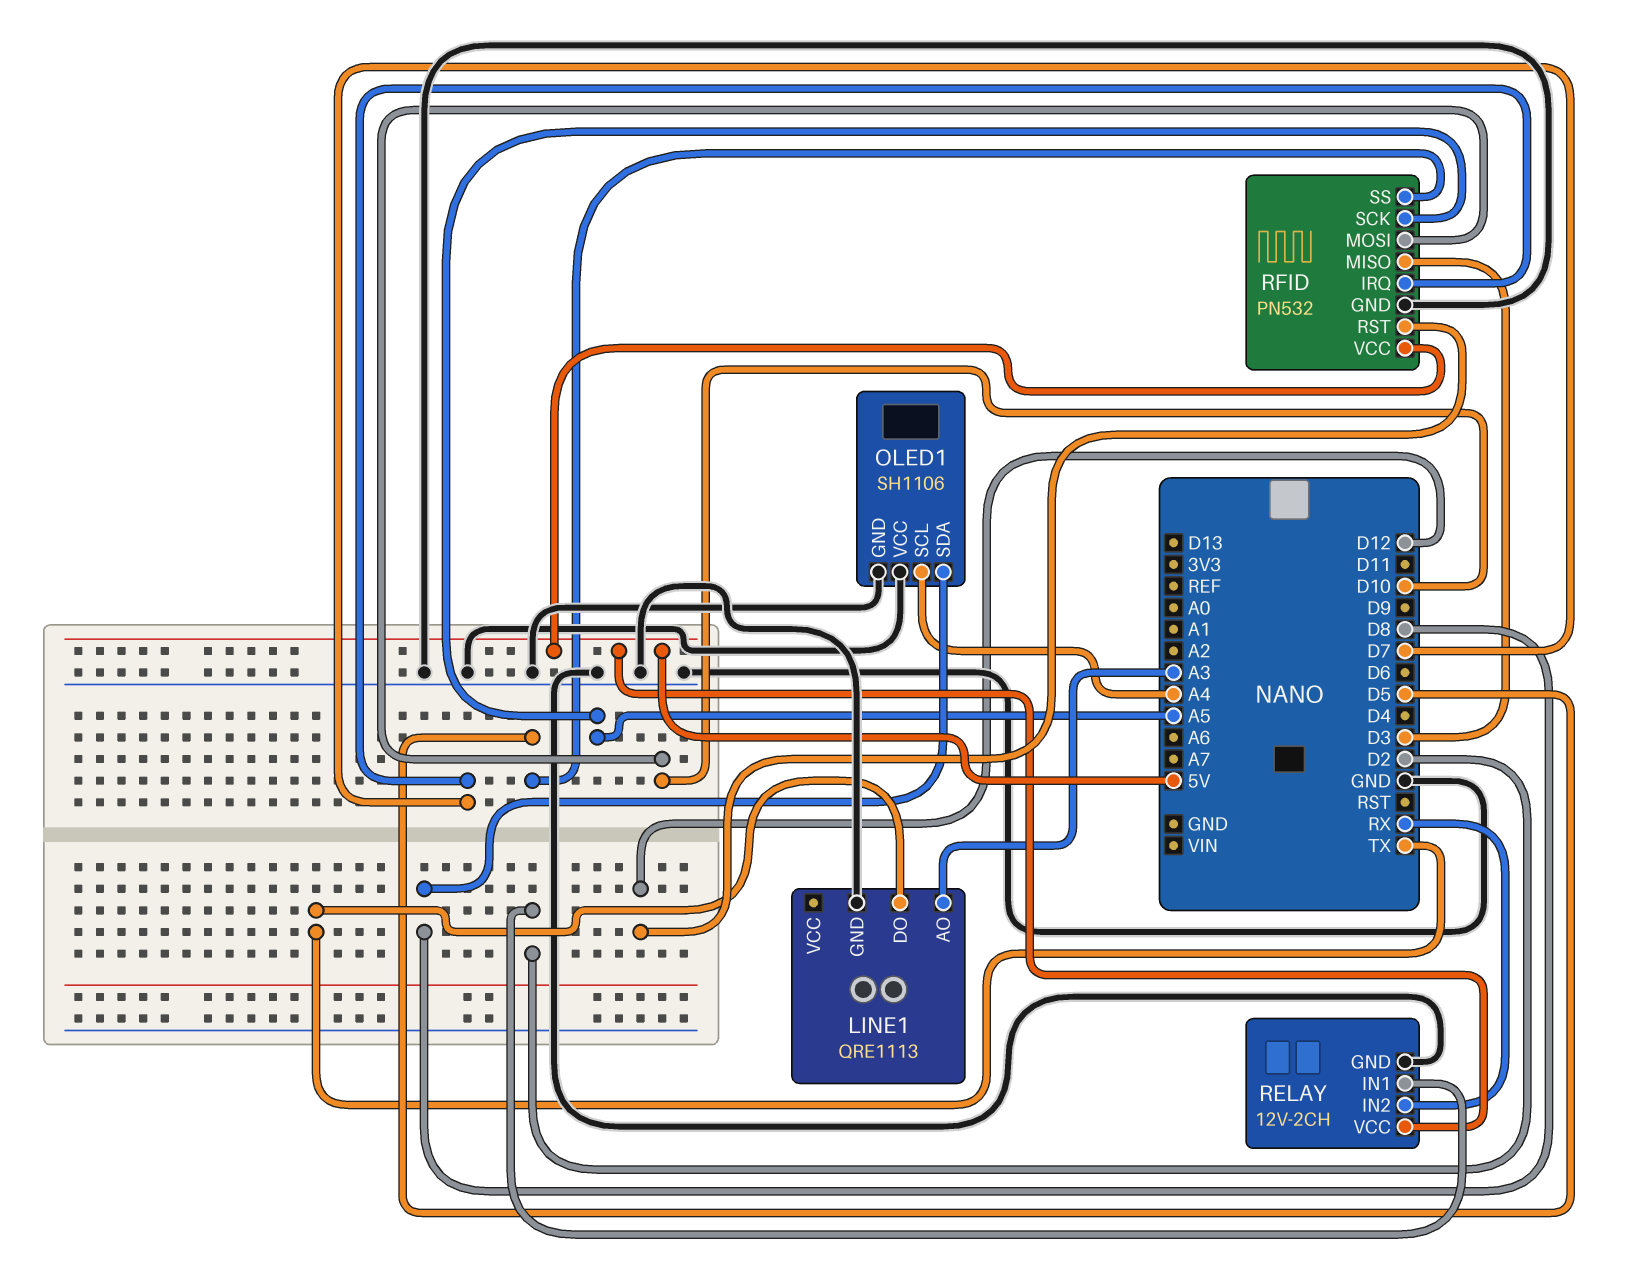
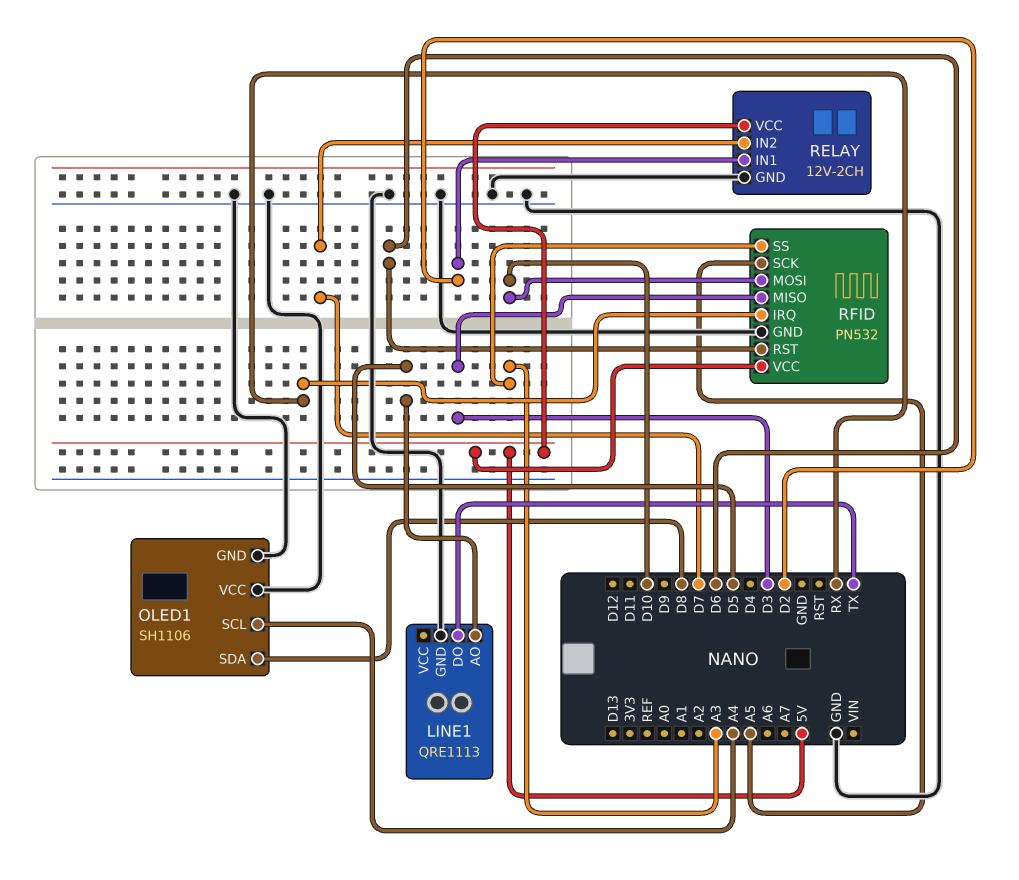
LINE1 pin AO: A3 -> D5
RELAY pin IN2: RX -> D7
RFID pin IRQ: D7 -> RX
RFID pin RST: D12 -> D6
RFID pin SS: D5 -> A3

